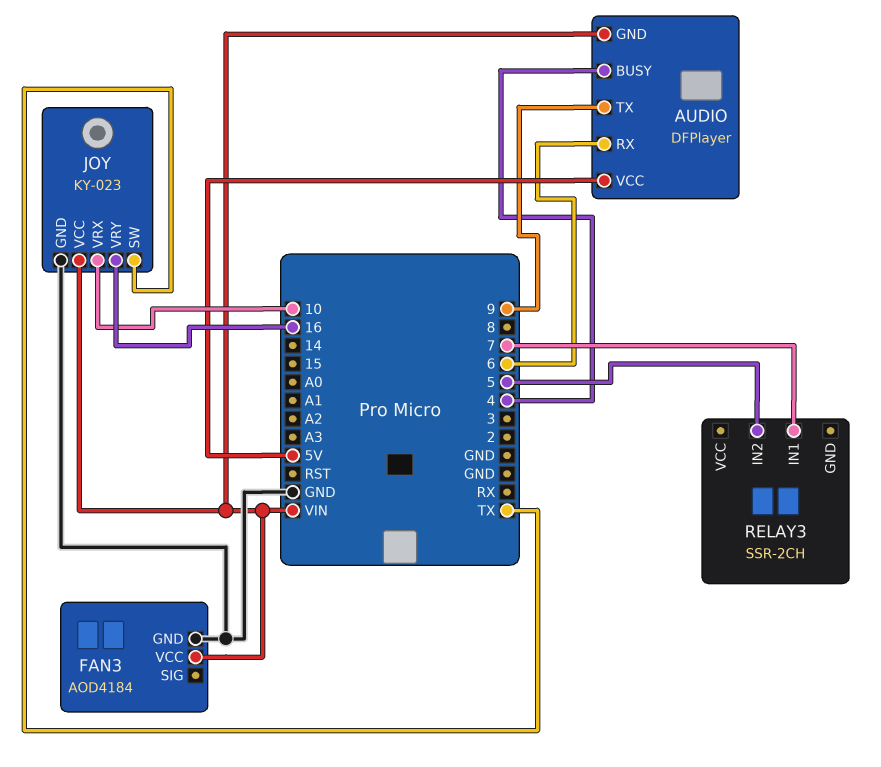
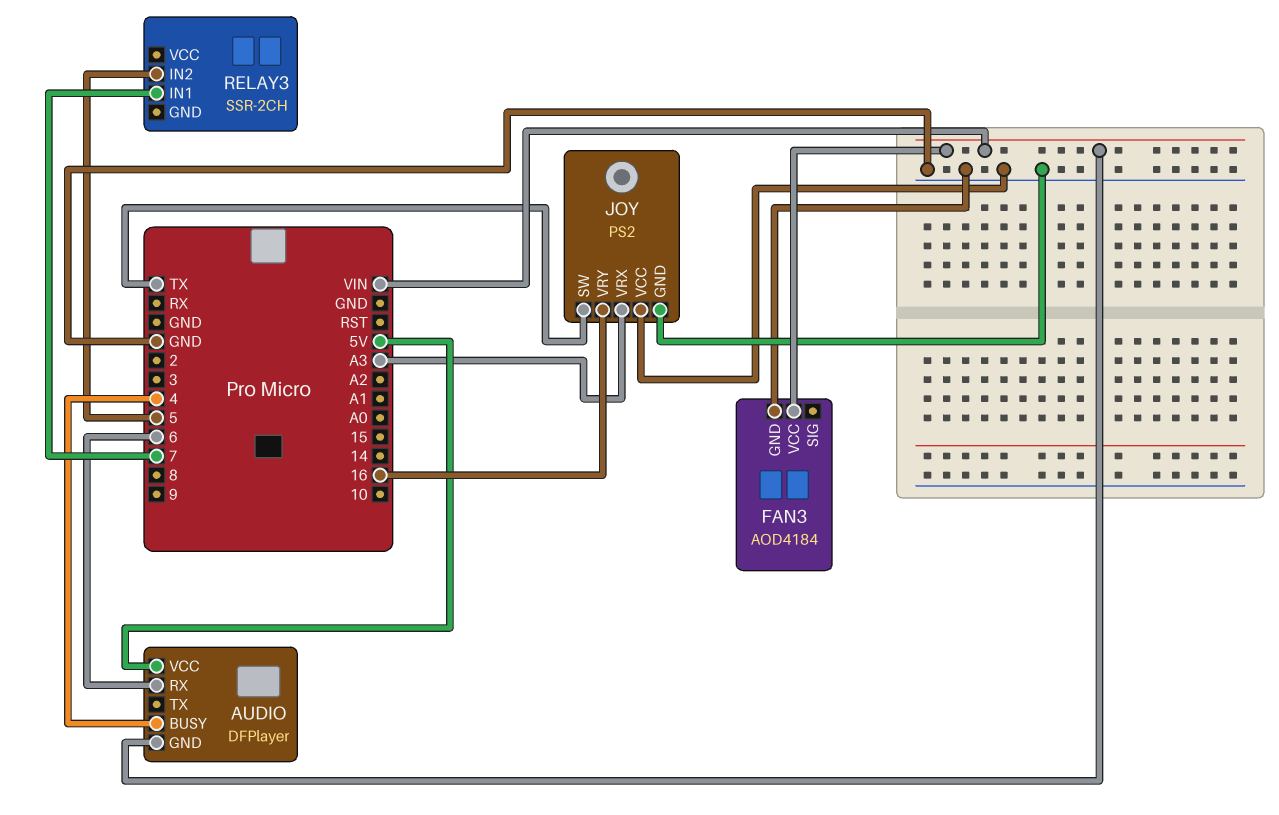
AUDIO pin TX: 9 -> none
JOY: KY-023 -> PS2
JOY pin VCC: VIN -> GND
JOY pin VRX: 10 -> A3

